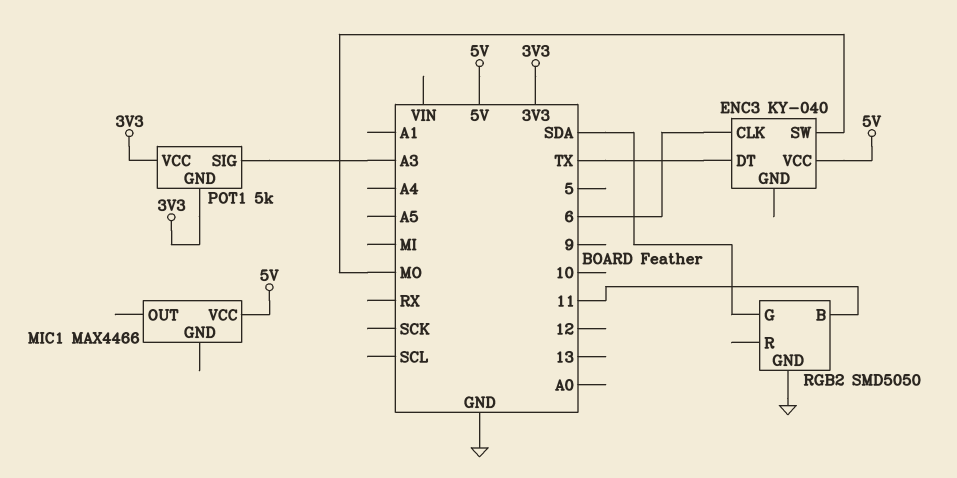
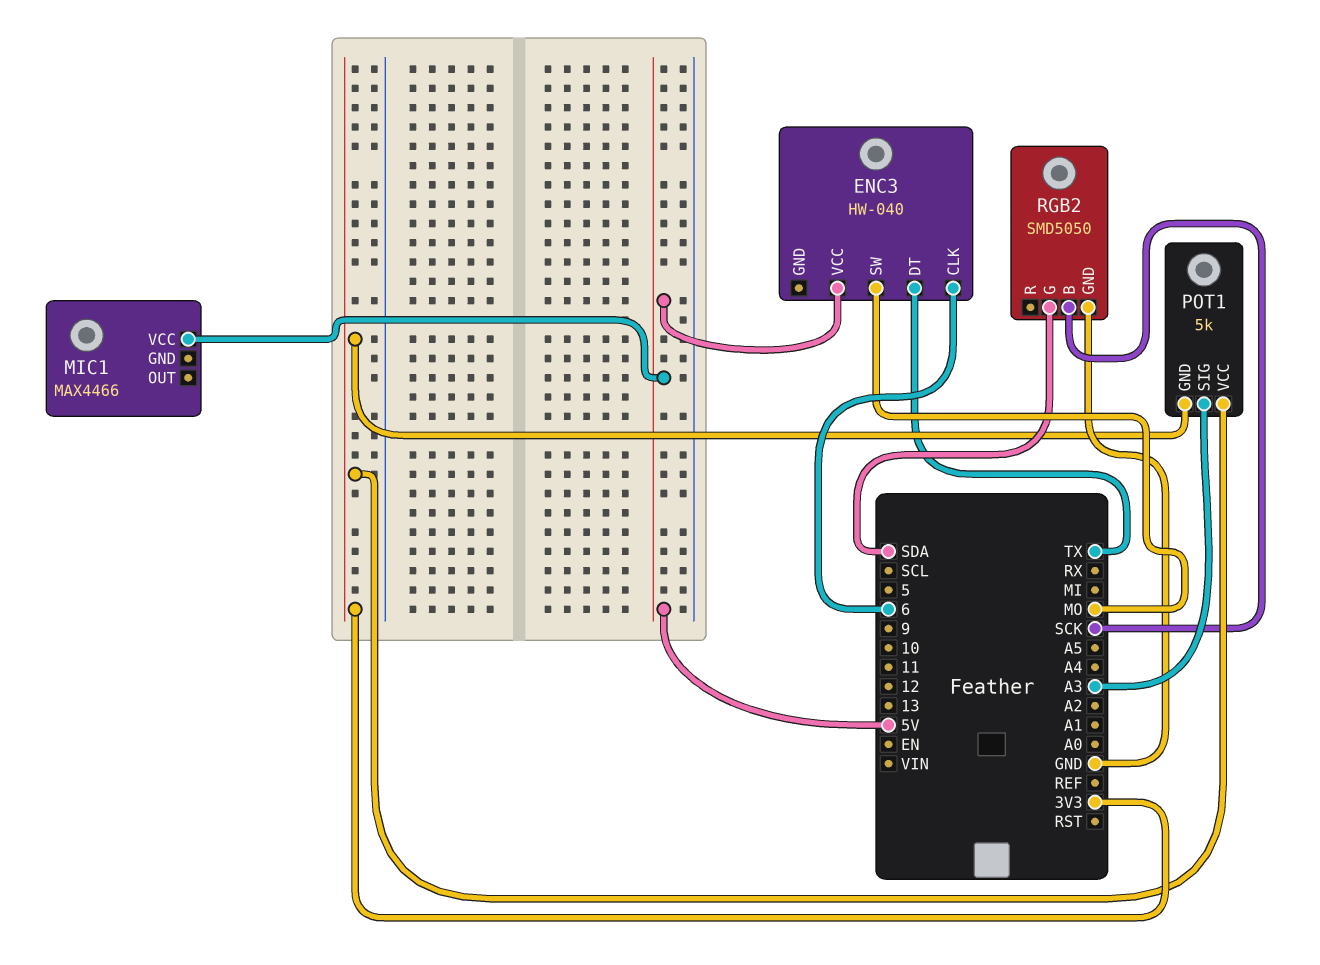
ENC3: KY-040 -> HW-040
RGB2 pin B: 11 -> SCK

